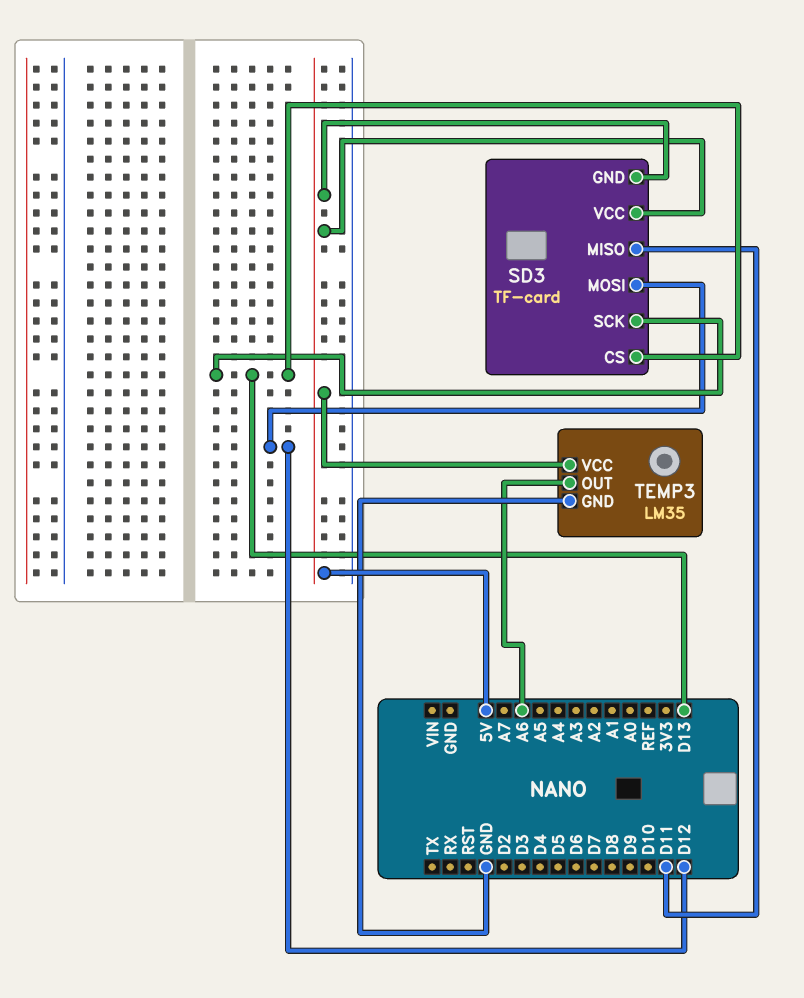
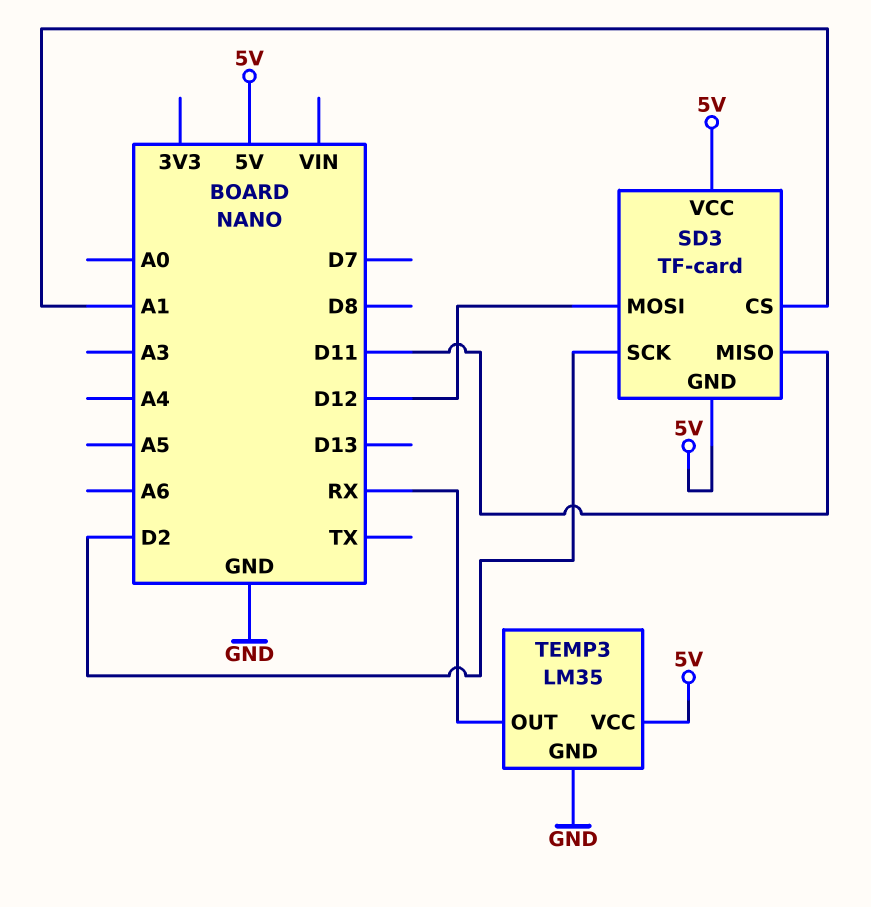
SD3 pin CS: D13 -> A1
SD3 pin SCK: D13 -> D2
TEMP3 pin OUT: A6 -> RX

